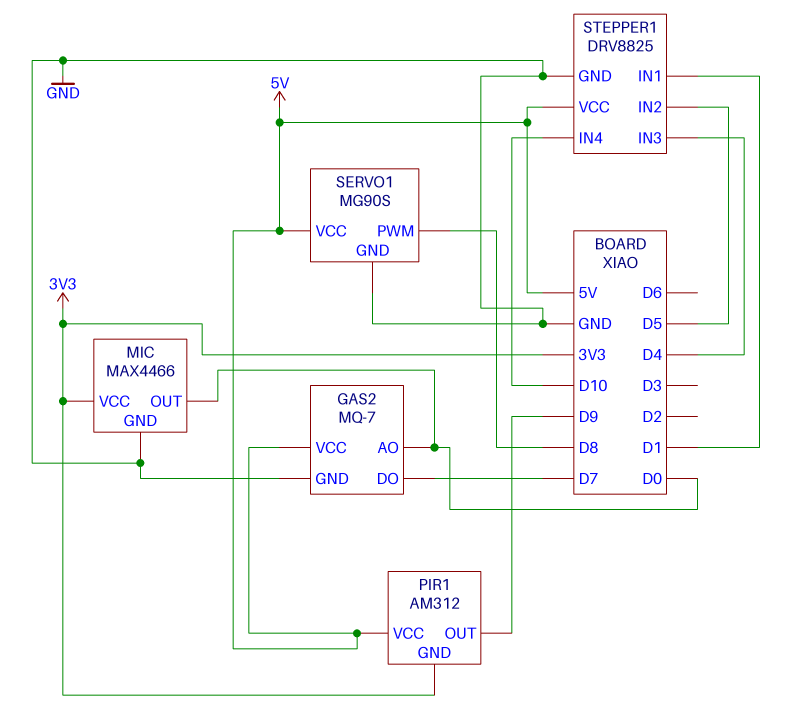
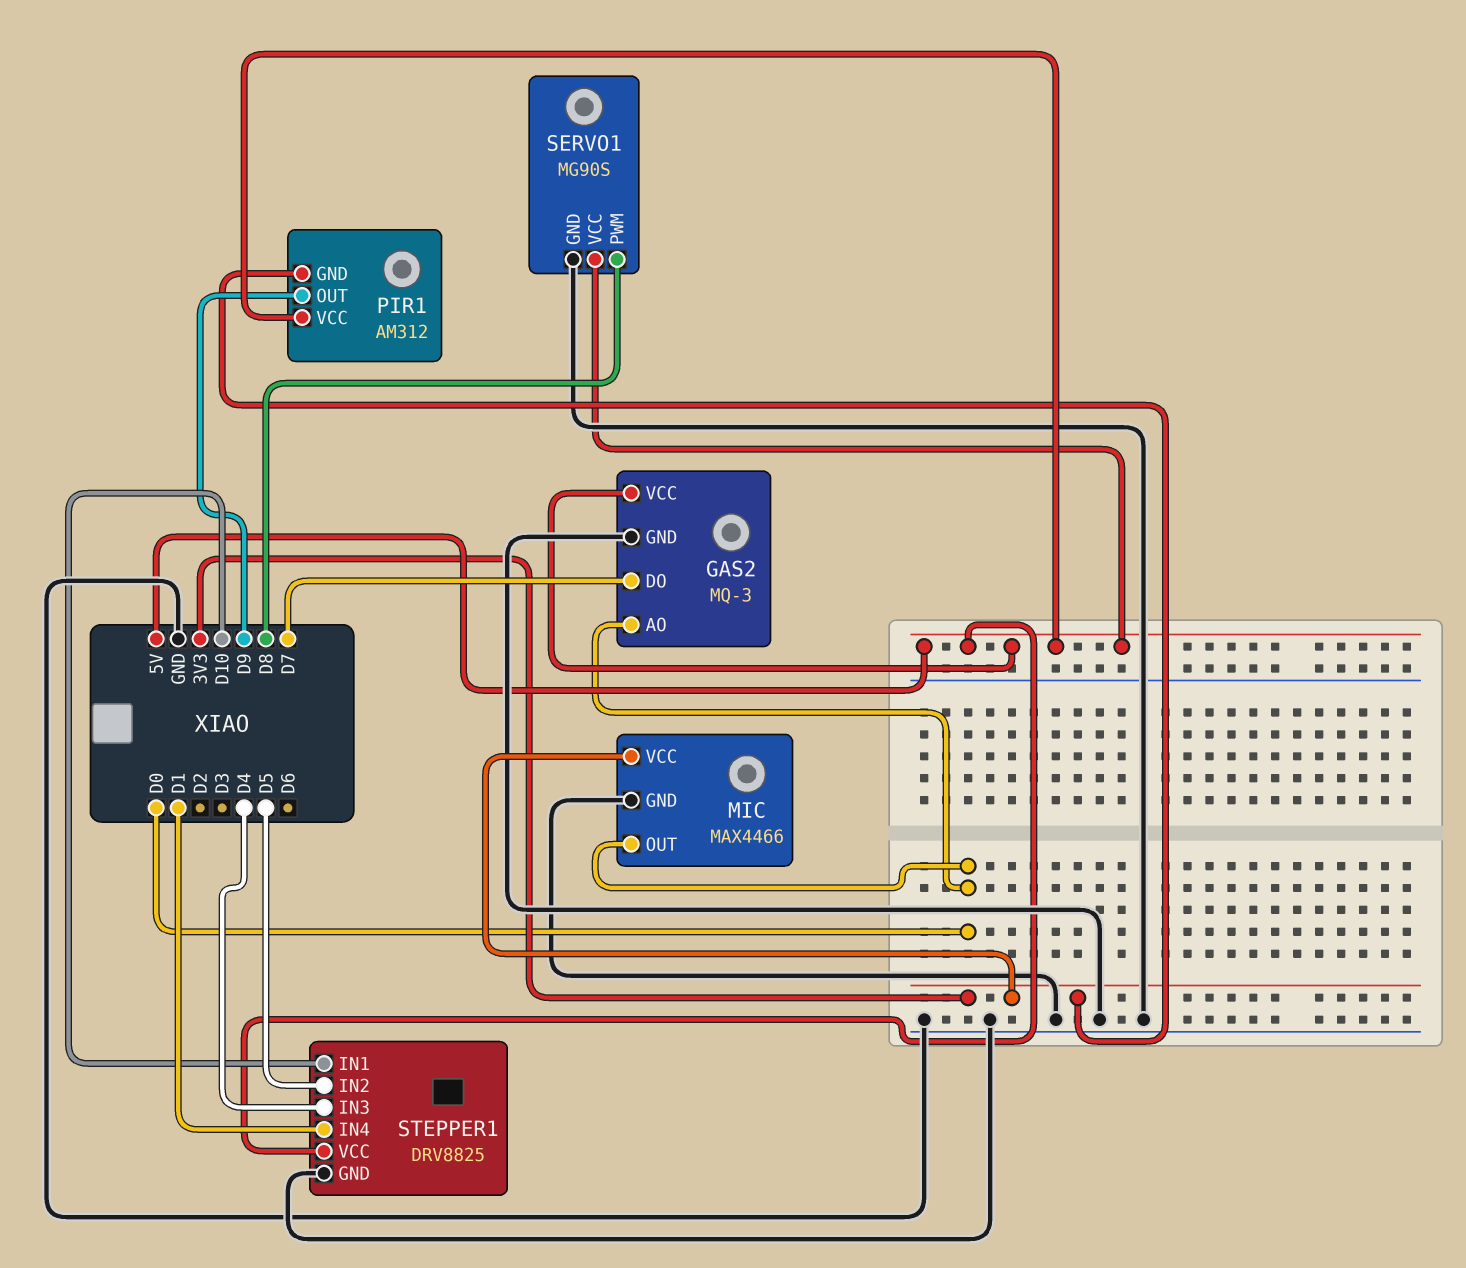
GAS2: MQ-7 -> MQ-3
STEPPER1 pin IN1: D1 -> D10
STEPPER1 pin IN4: D10 -> D1

